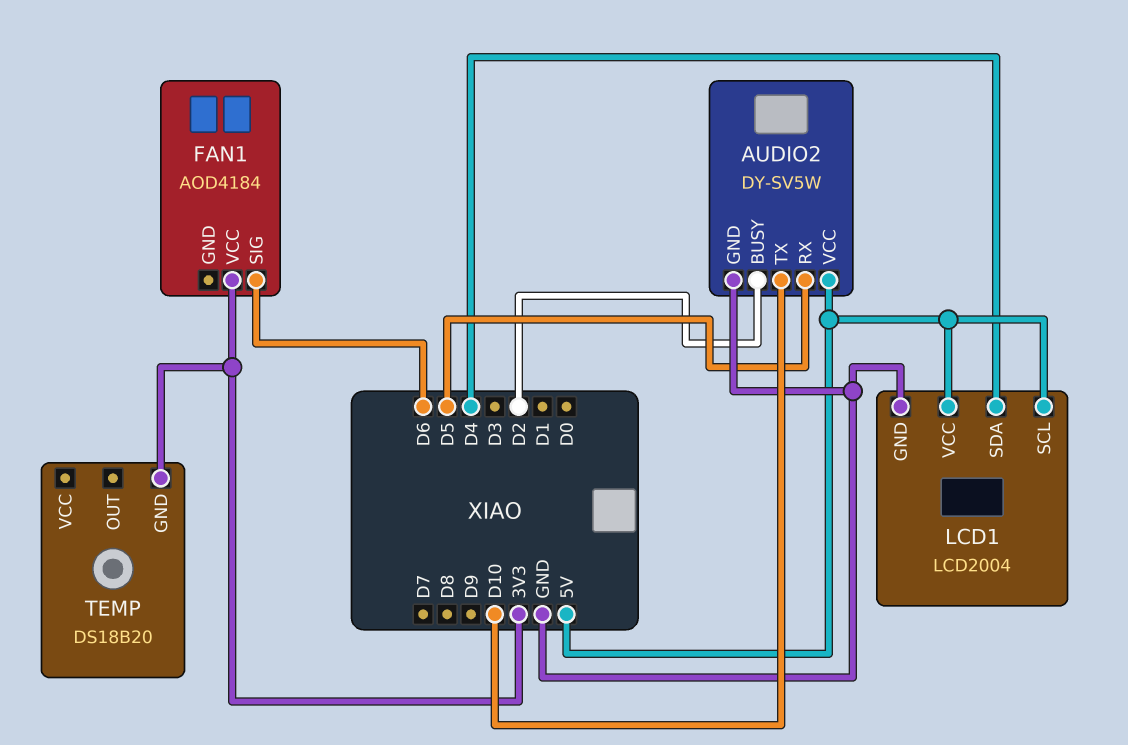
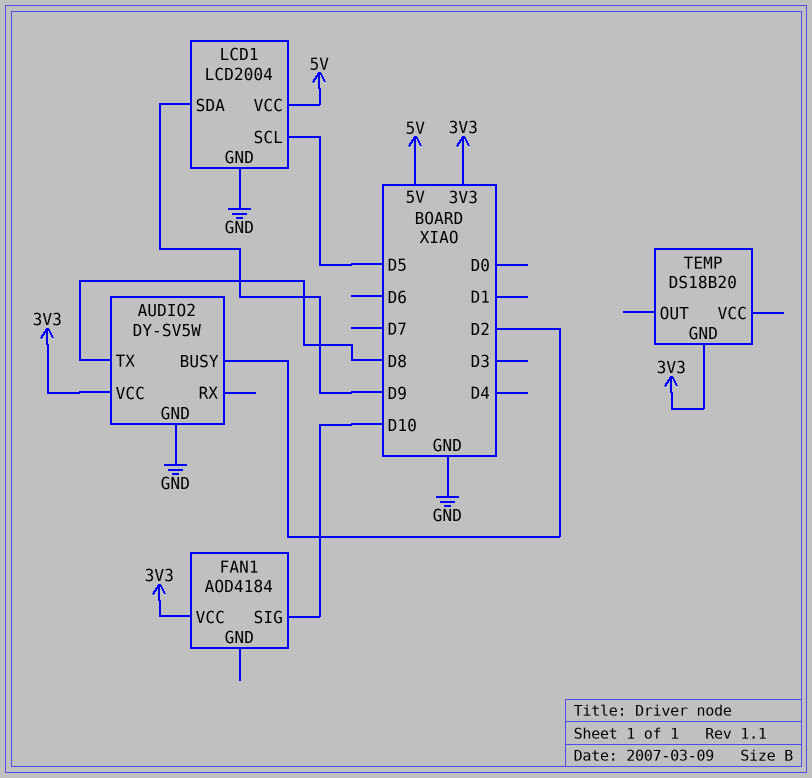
AUDIO2 pin RX: D5 -> none
AUDIO2 pin TX: D10 -> D8
AUDIO2 pin VCC: 5V -> 3V3
FAN1 pin SIG: D6 -> D10
LCD1 pin SCL: 5V -> D5
LCD1 pin SDA: D4 -> D9

